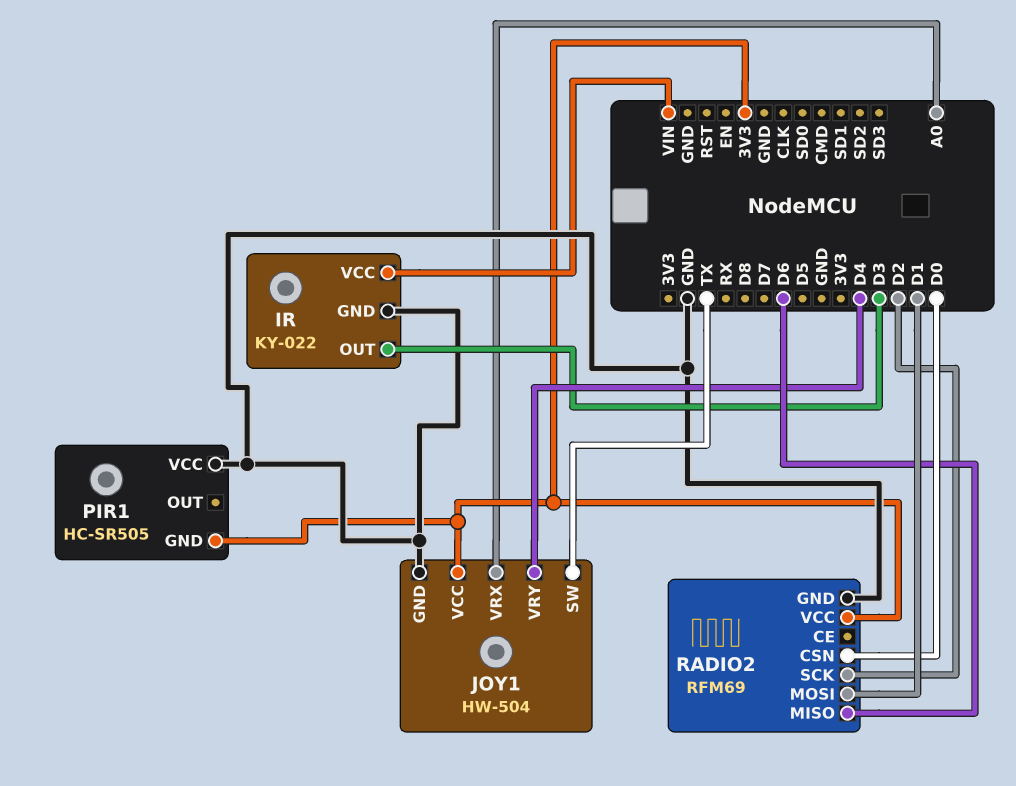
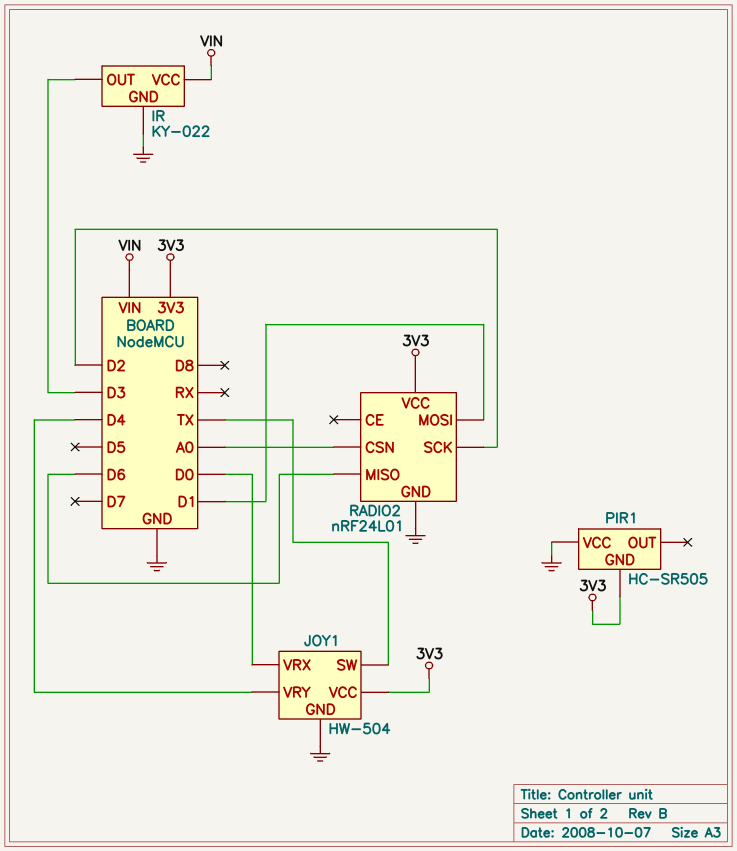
JOY1 pin VRX: A0 -> D0
RADIO2: RFM69 -> nRF24L01
RADIO2 pin CSN: D0 -> A0

